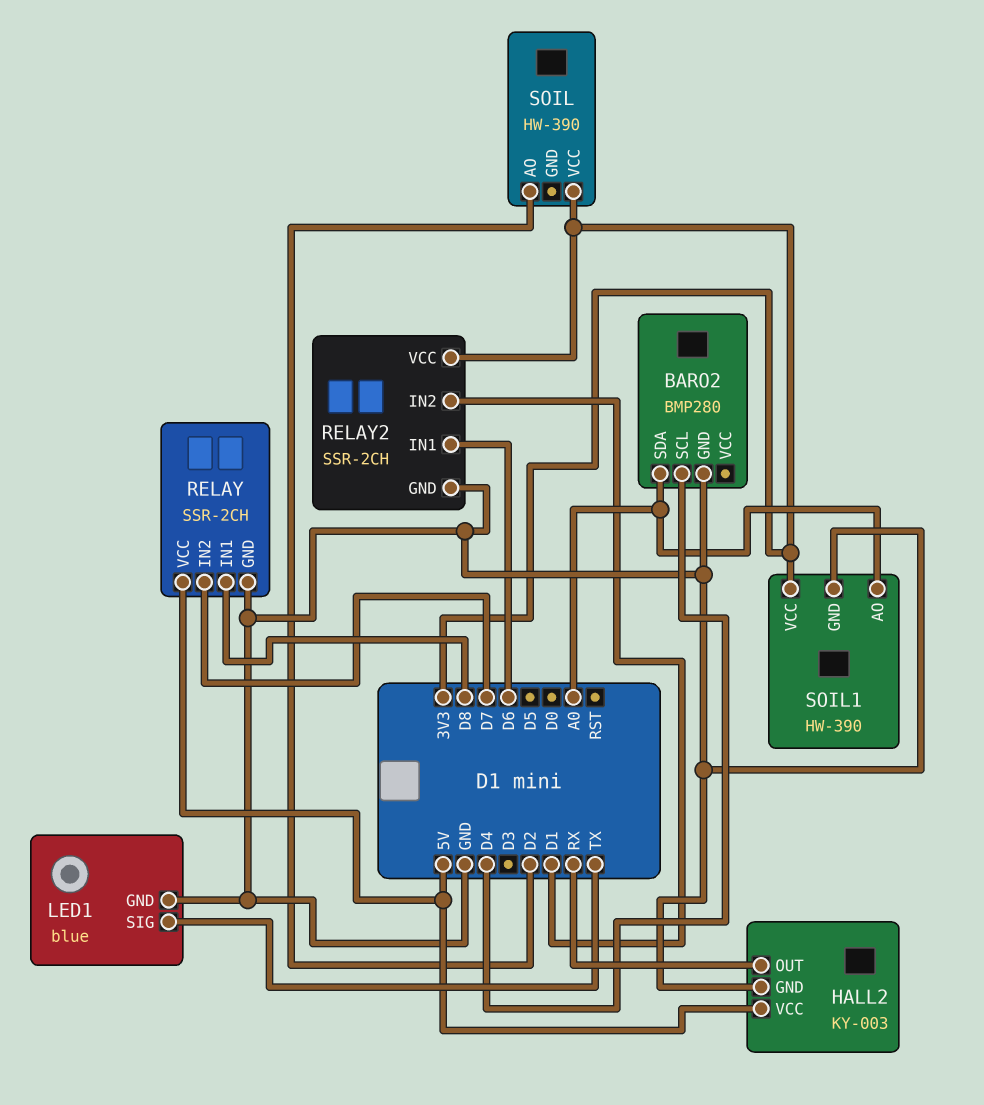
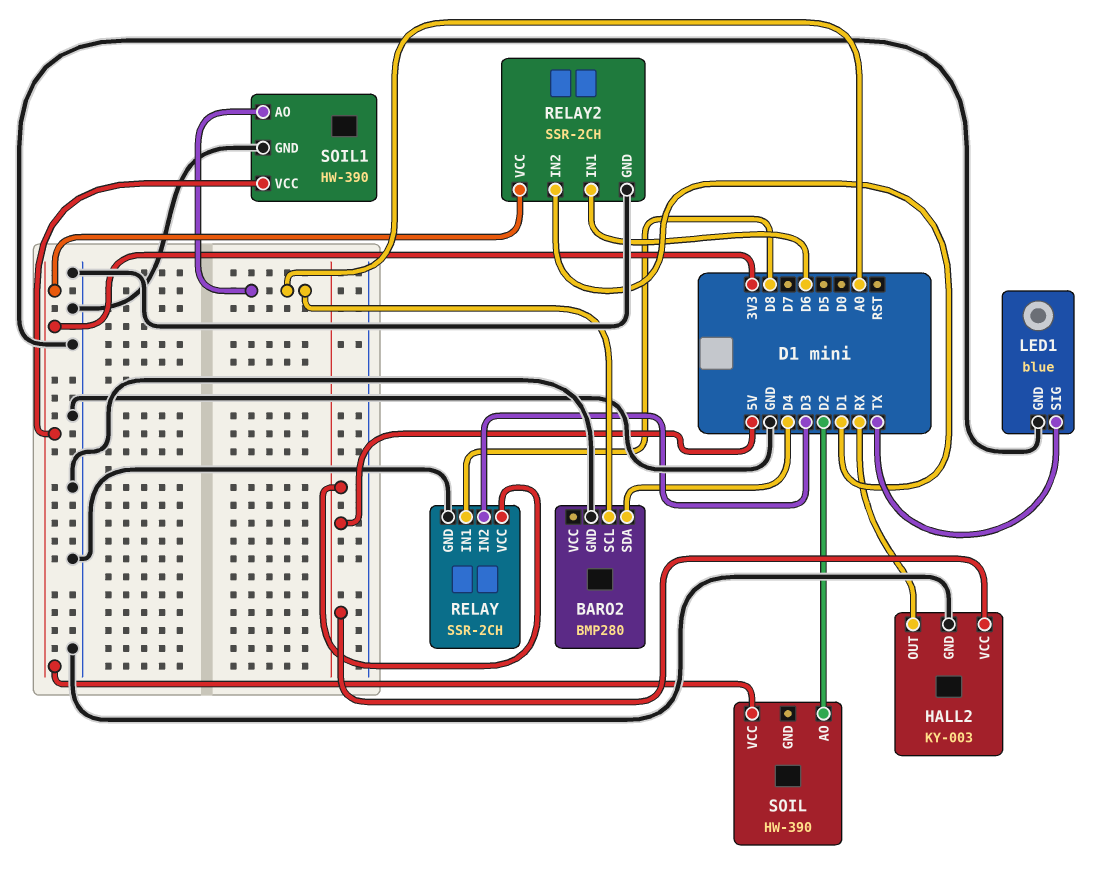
BARO2 pin SCL: D4 -> A0
BARO2 pin SDA: A0 -> D4
RELAY pin IN2: D7 -> D3

